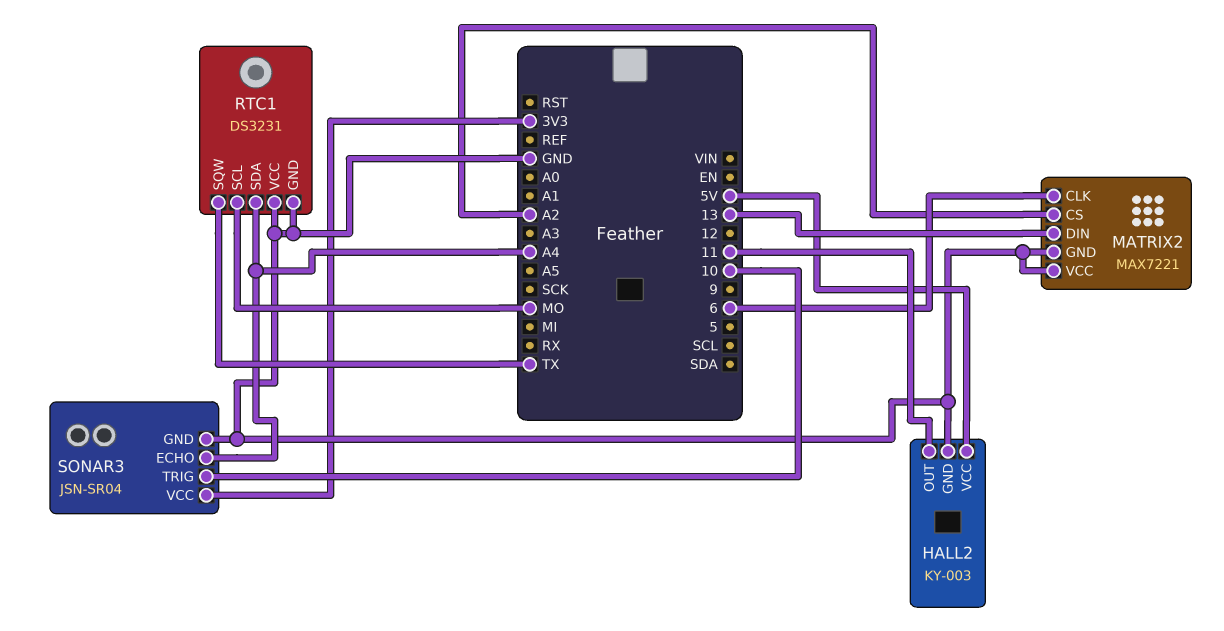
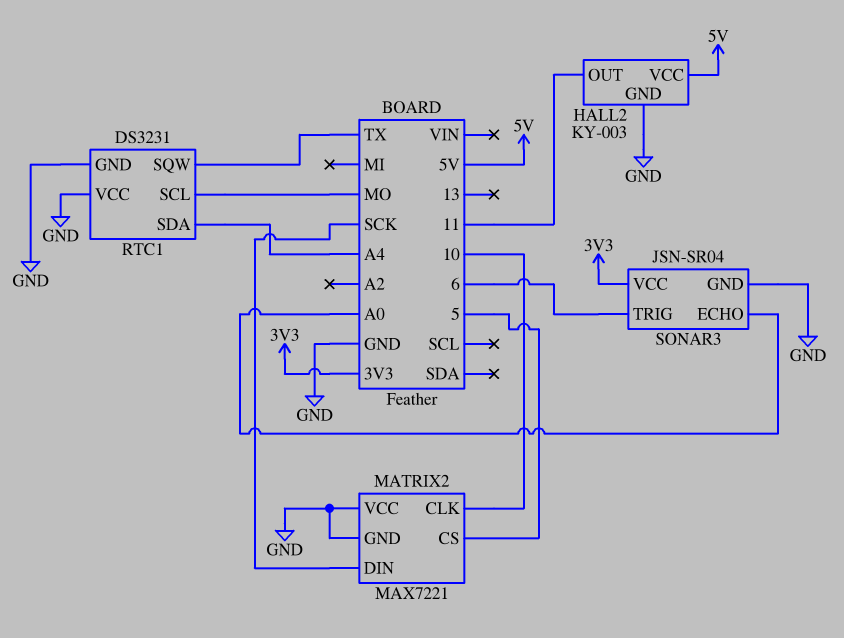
MATRIX2 pin CLK: 6 -> 10
MATRIX2 pin CS: A2 -> 5
MATRIX2 pin DIN: 13 -> SCK
SONAR3 pin ECHO: A4 -> A0
SONAR3 pin TRIG: 10 -> 6

